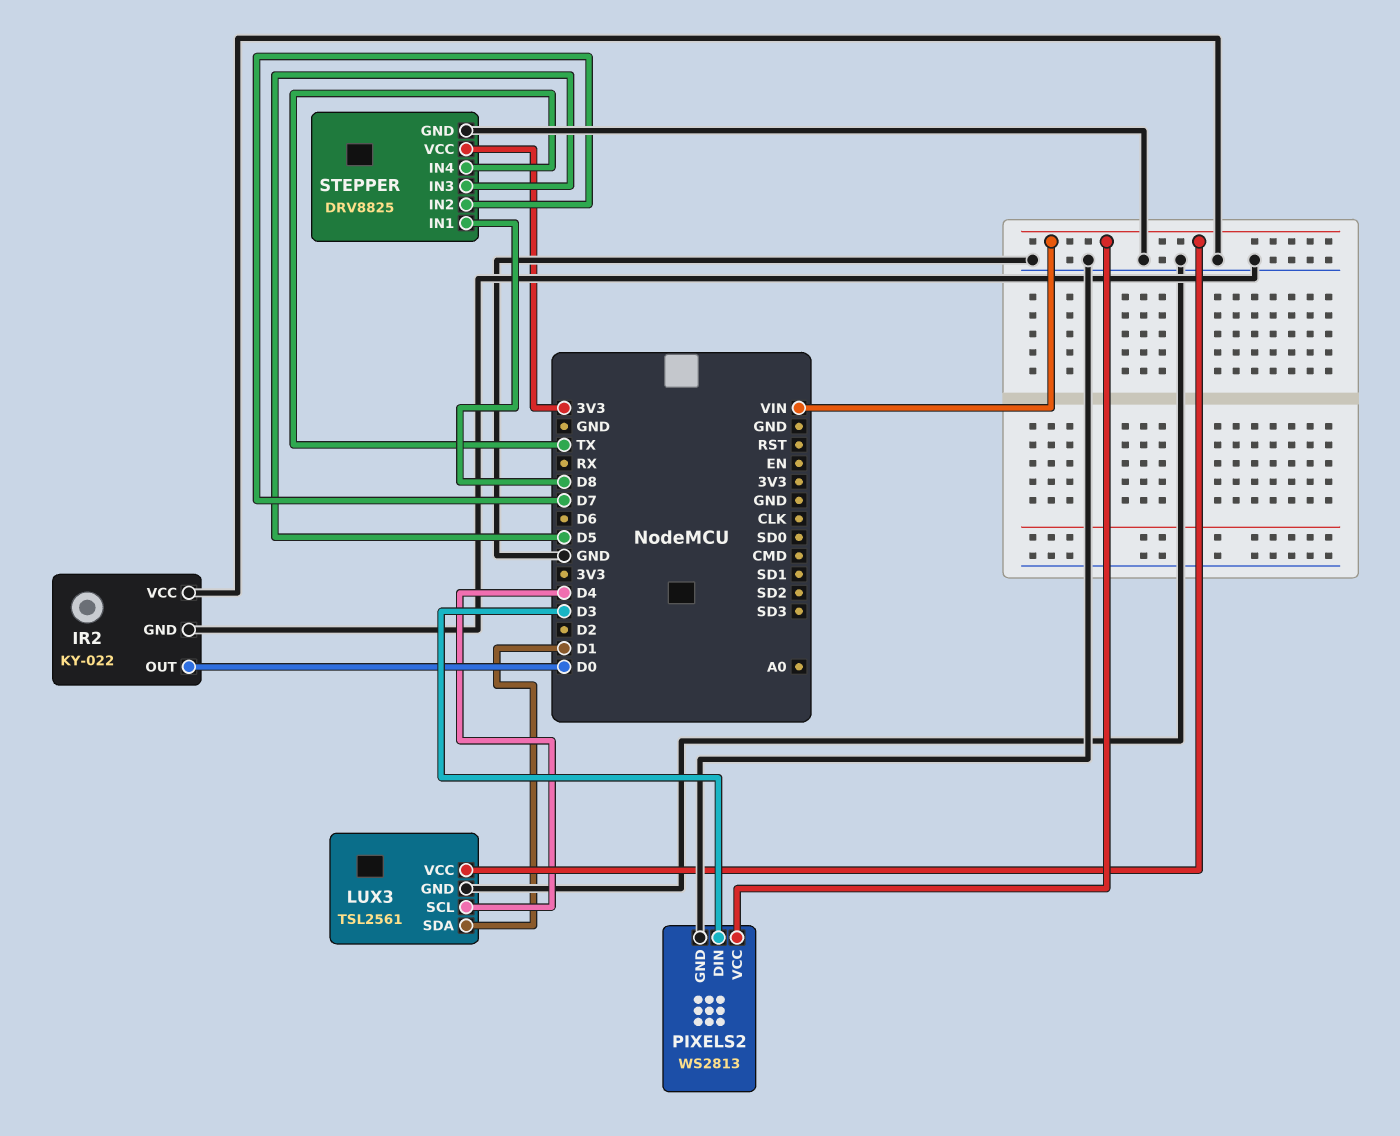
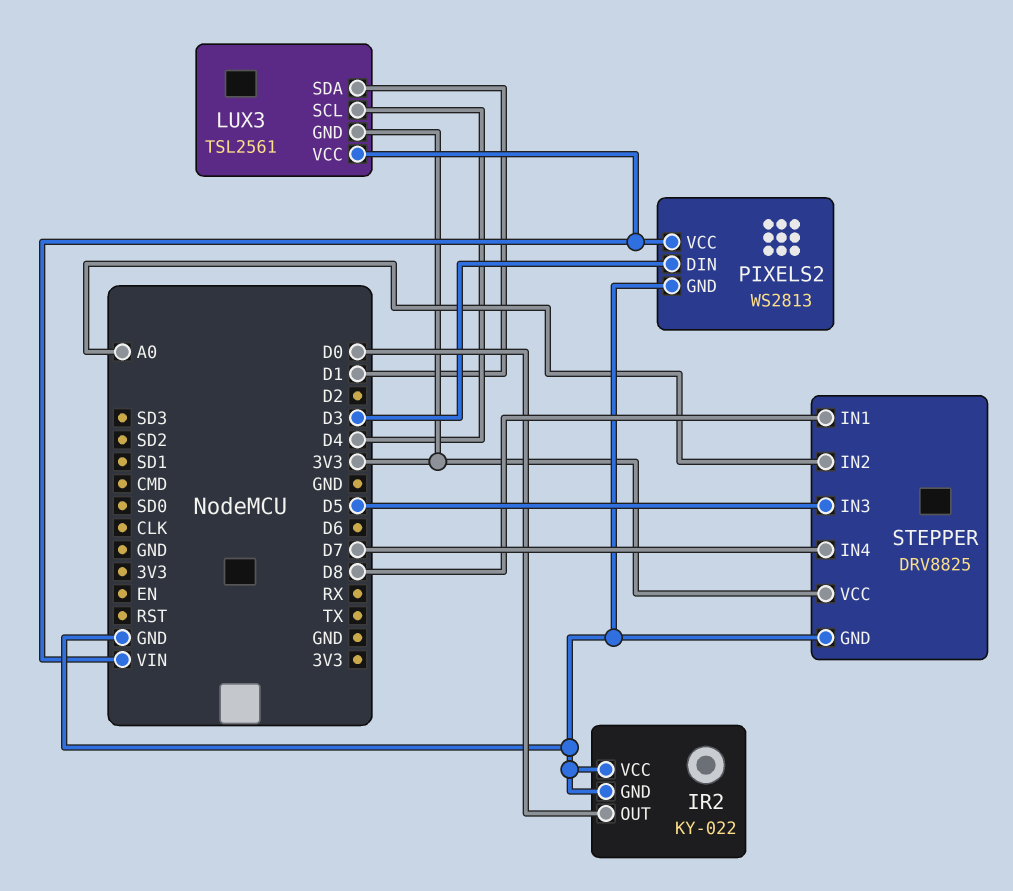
LUX3 pin GND: GND -> 3V3
STEPPER pin IN2: D7 -> A0
STEPPER pin IN4: TX -> D7

